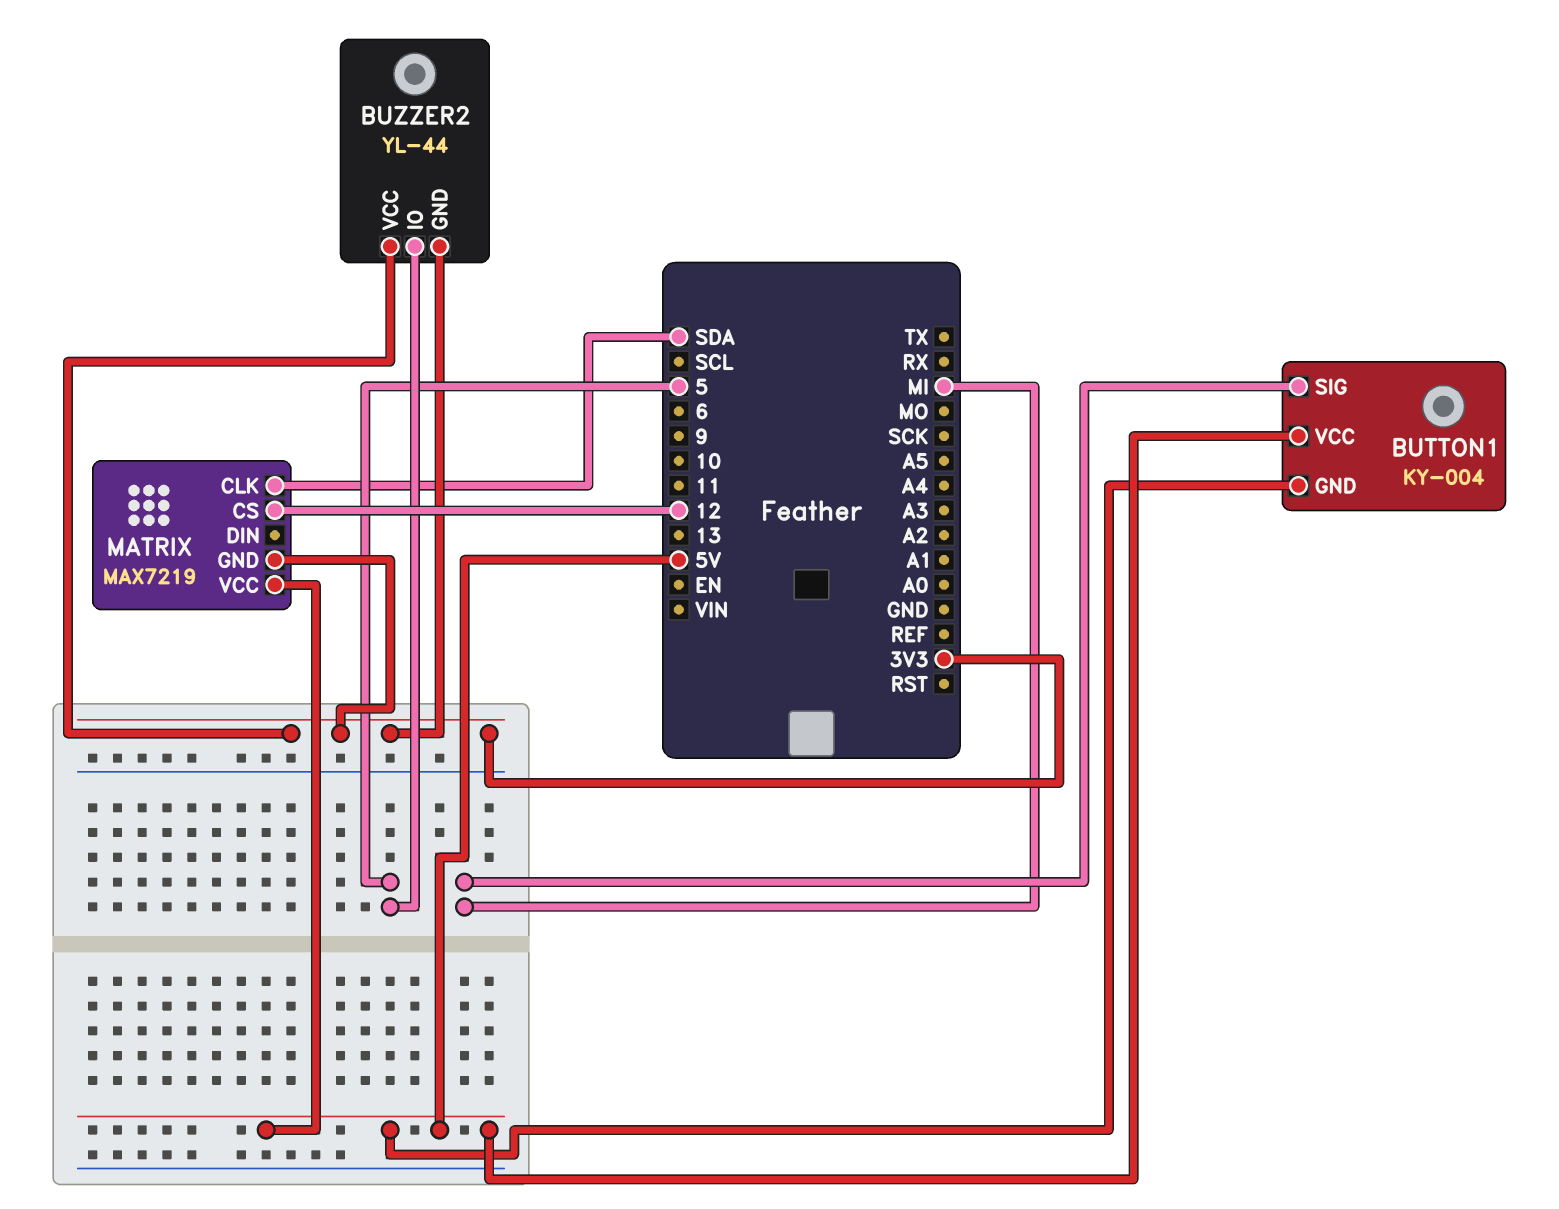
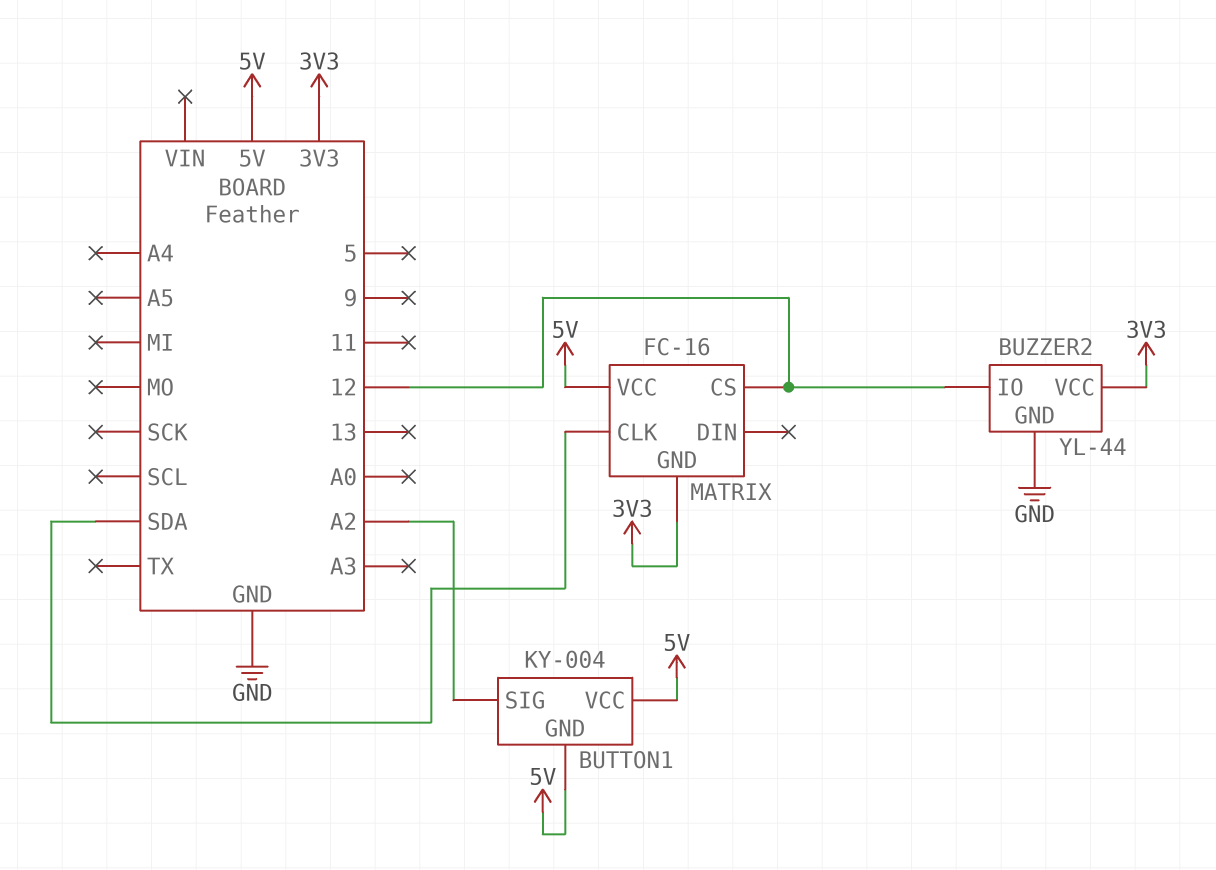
BUTTON1 pin SIG: MI -> A2
BUZZER2 pin GND: 3V3 -> GND
BUZZER2 pin IO: 5 -> 12
MATRIX: MAX7219 -> FC-16

